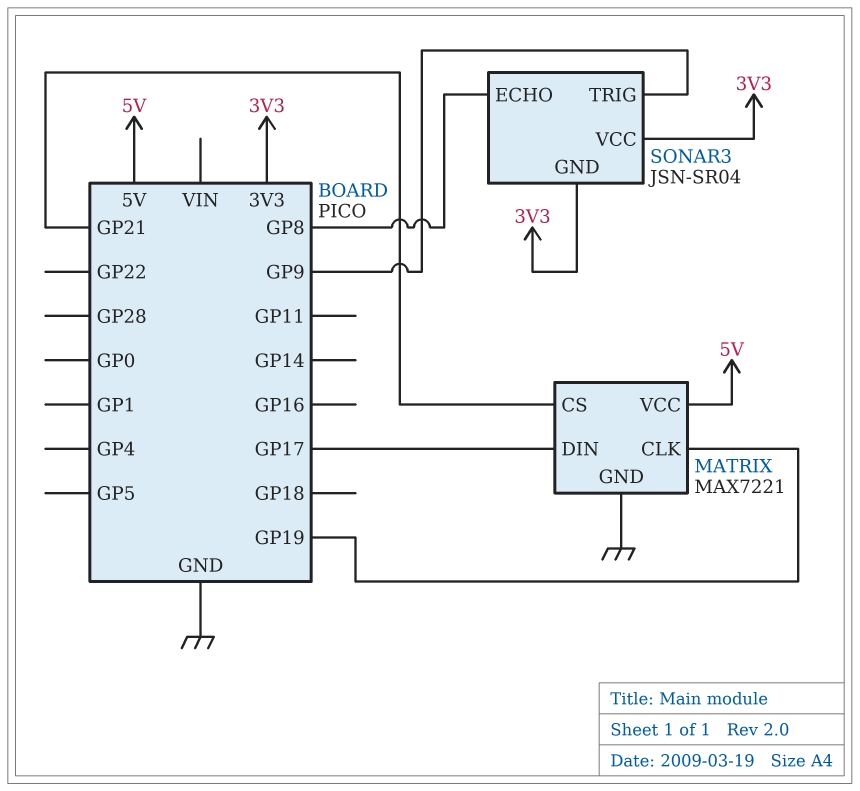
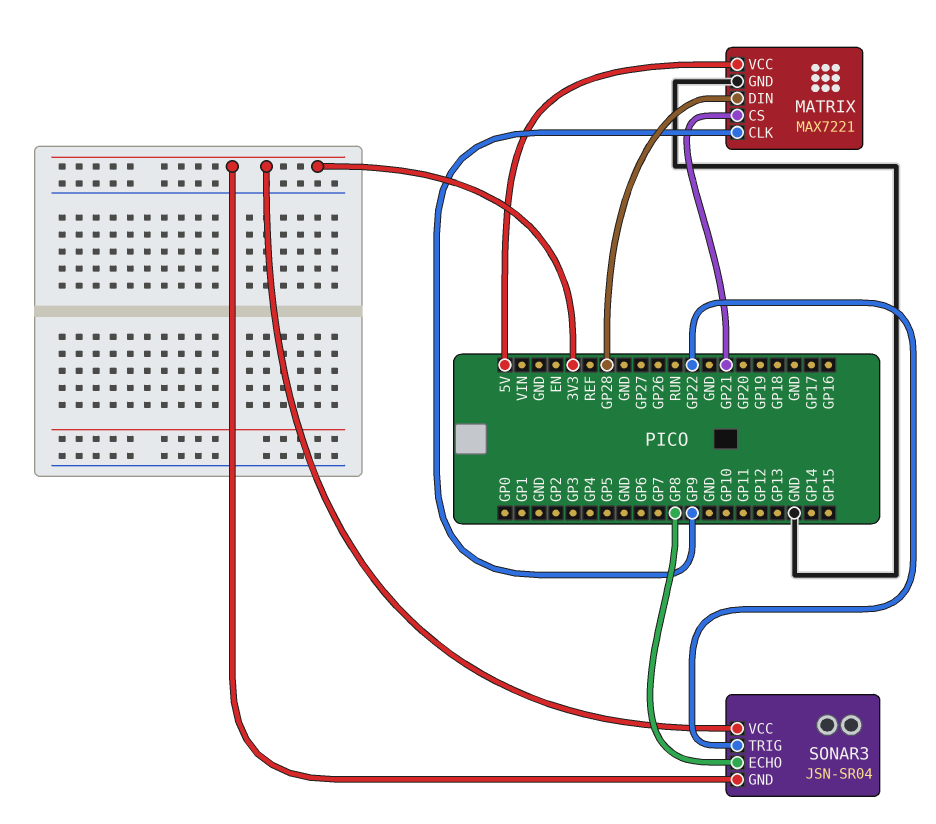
MATRIX pin CLK: GP19 -> GP9
MATRIX pin DIN: GP17 -> GP28
SONAR3 pin TRIG: GP9 -> GP22

